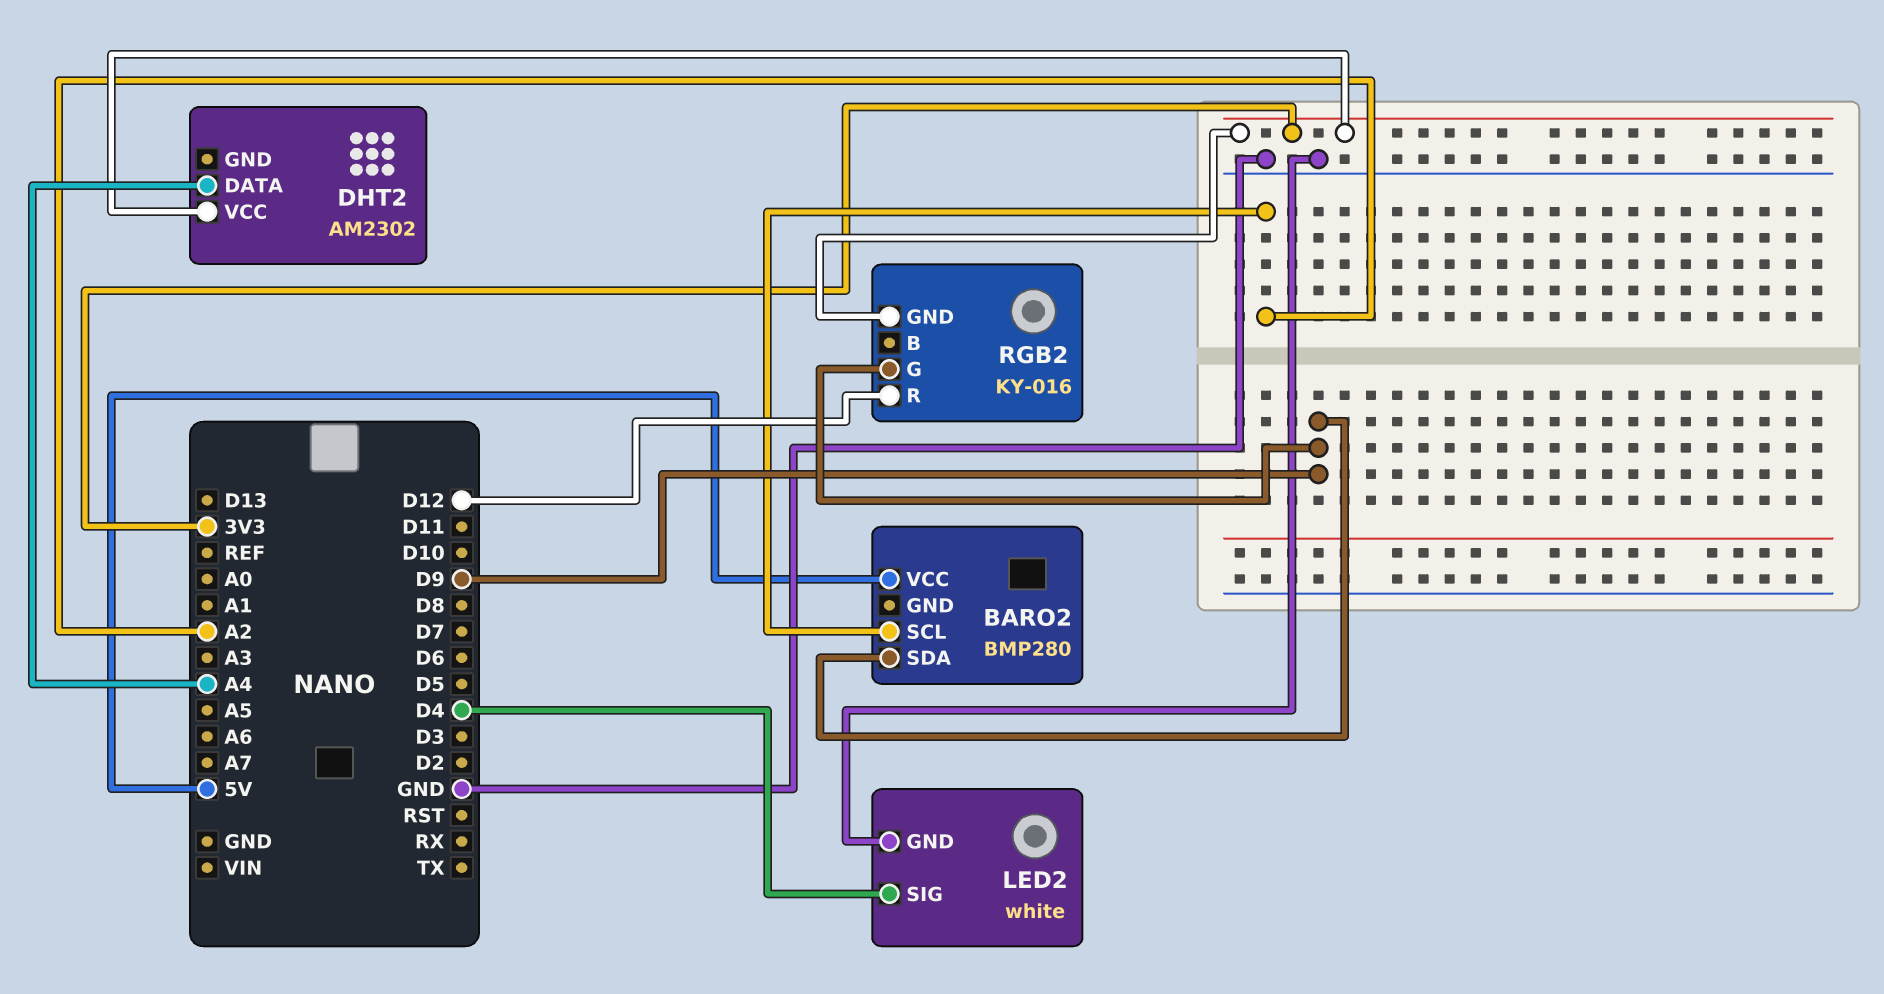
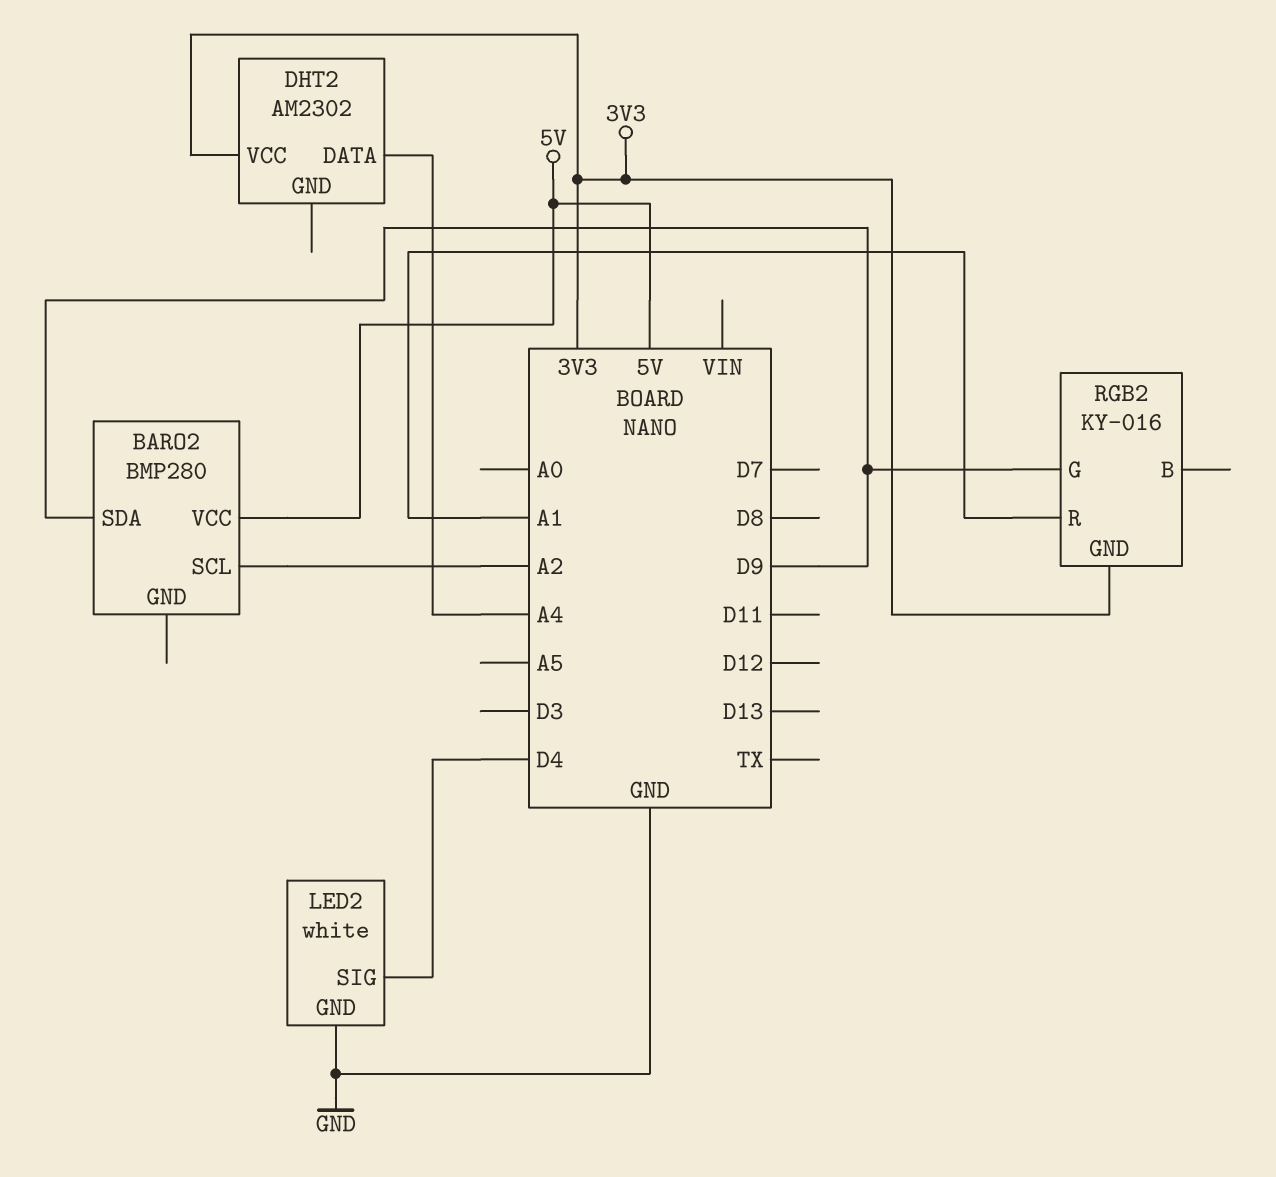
RGB2 pin R: D12 -> A1

